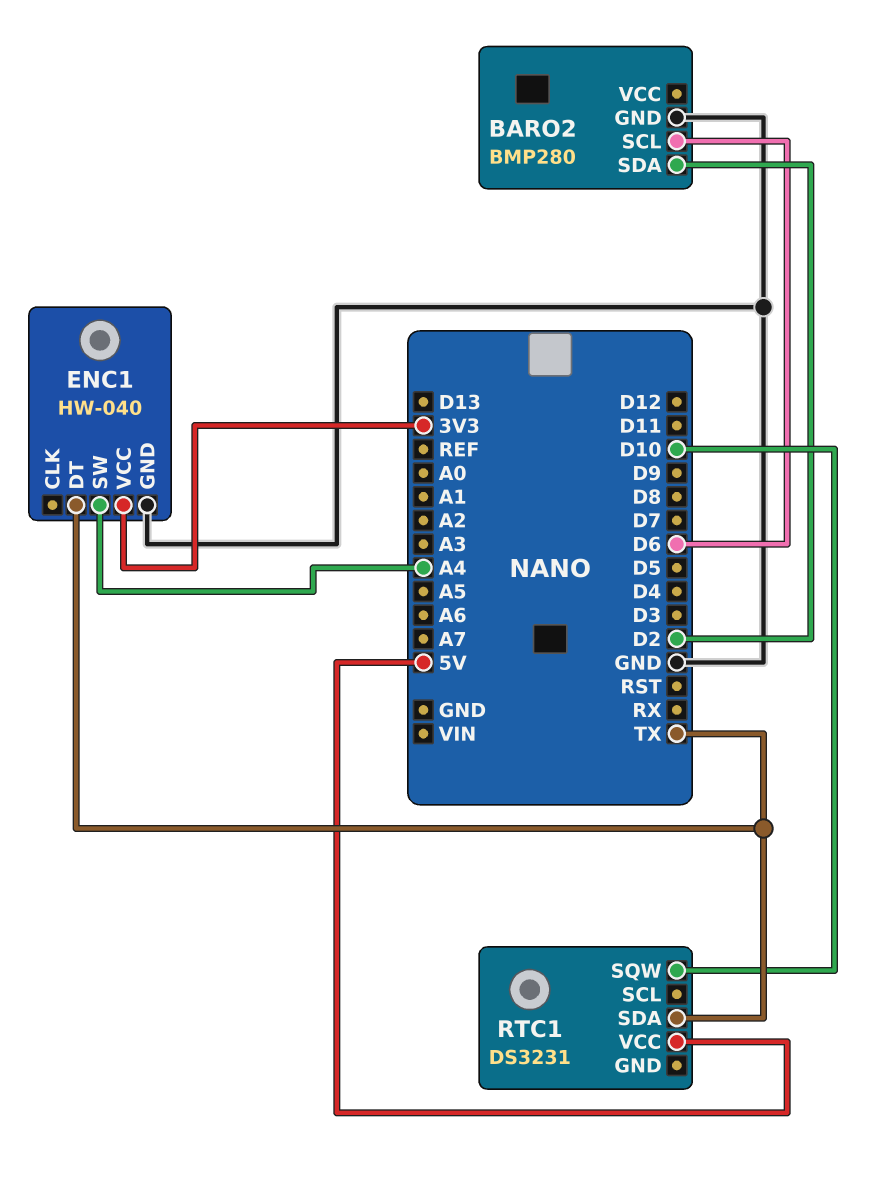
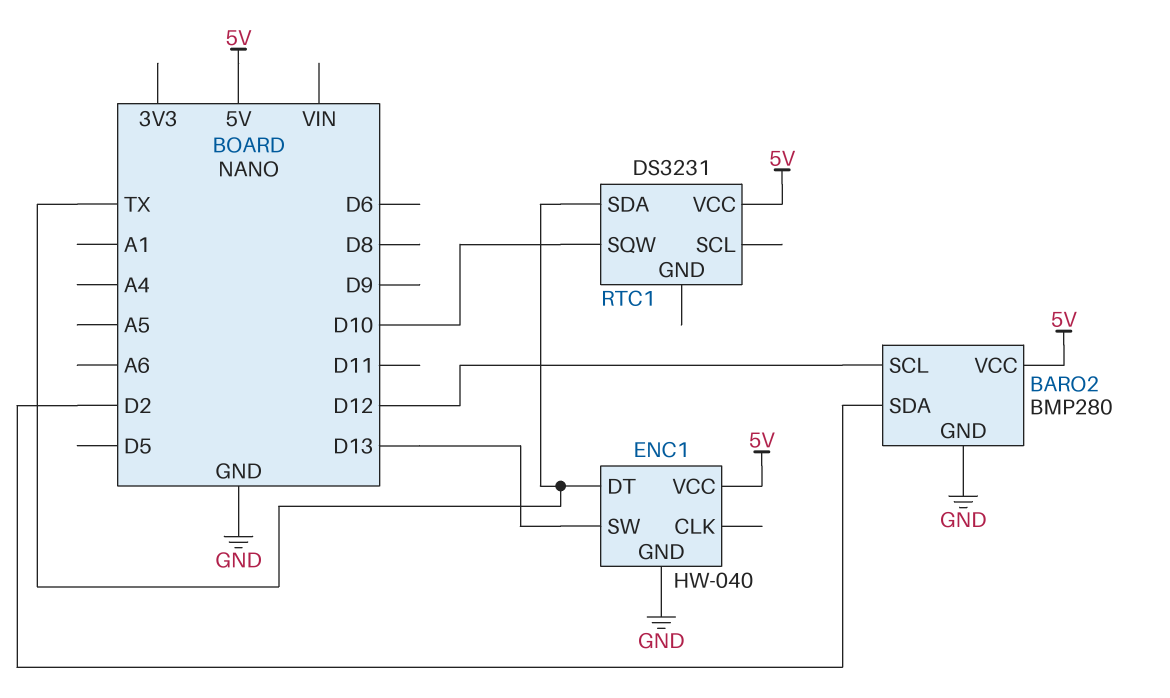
BARO2 pin SCL: D6 -> D12
BARO2 pin VCC: none -> 5V
ENC1 pin SW: A4 -> D13
ENC1 pin VCC: 3V3 -> 5V

